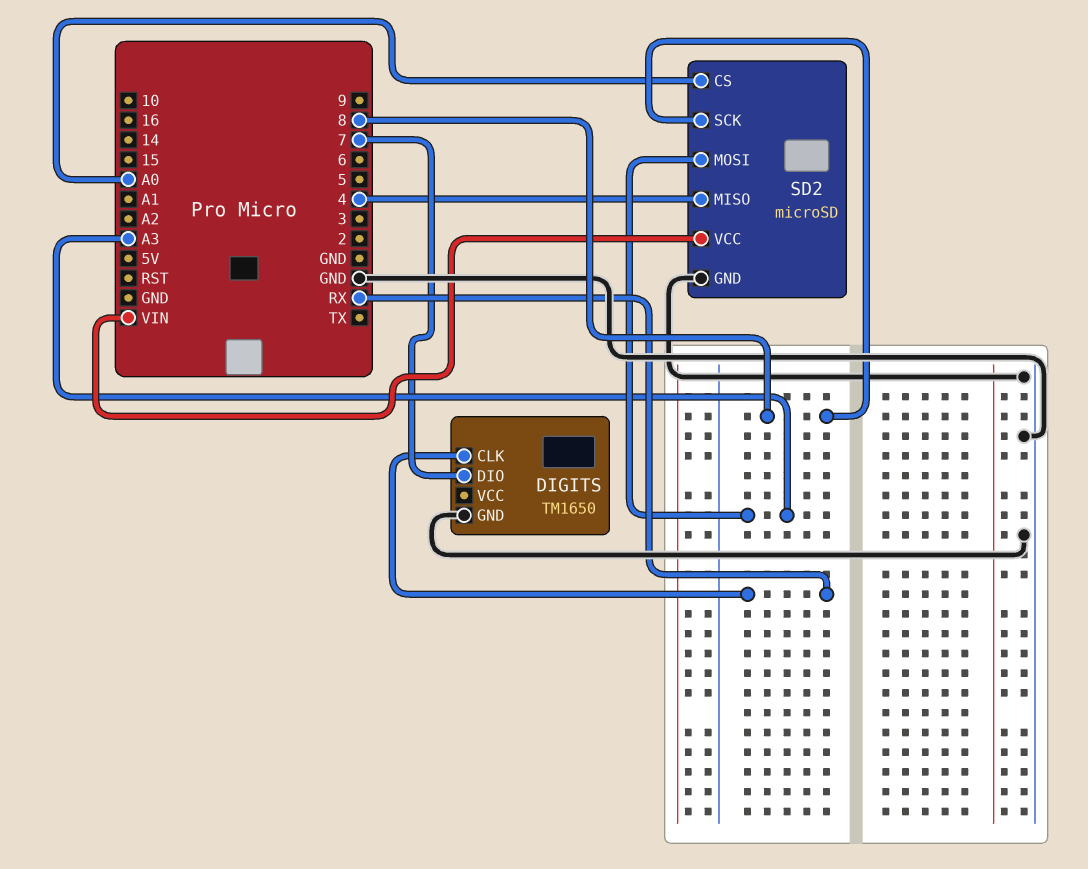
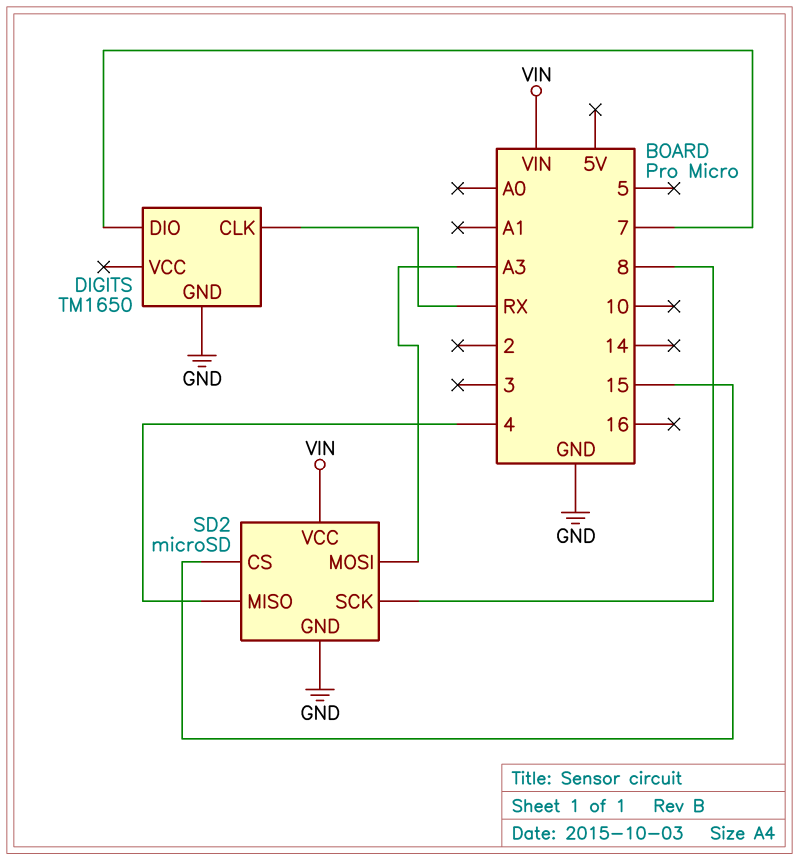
SD2 pin CS: A0 -> 15

